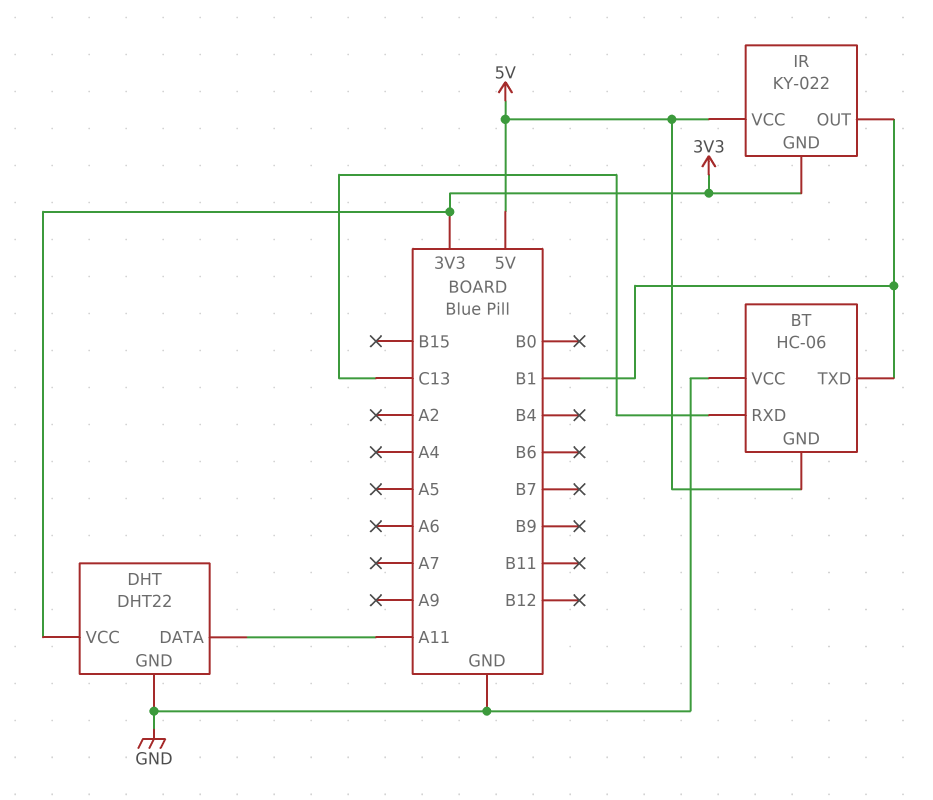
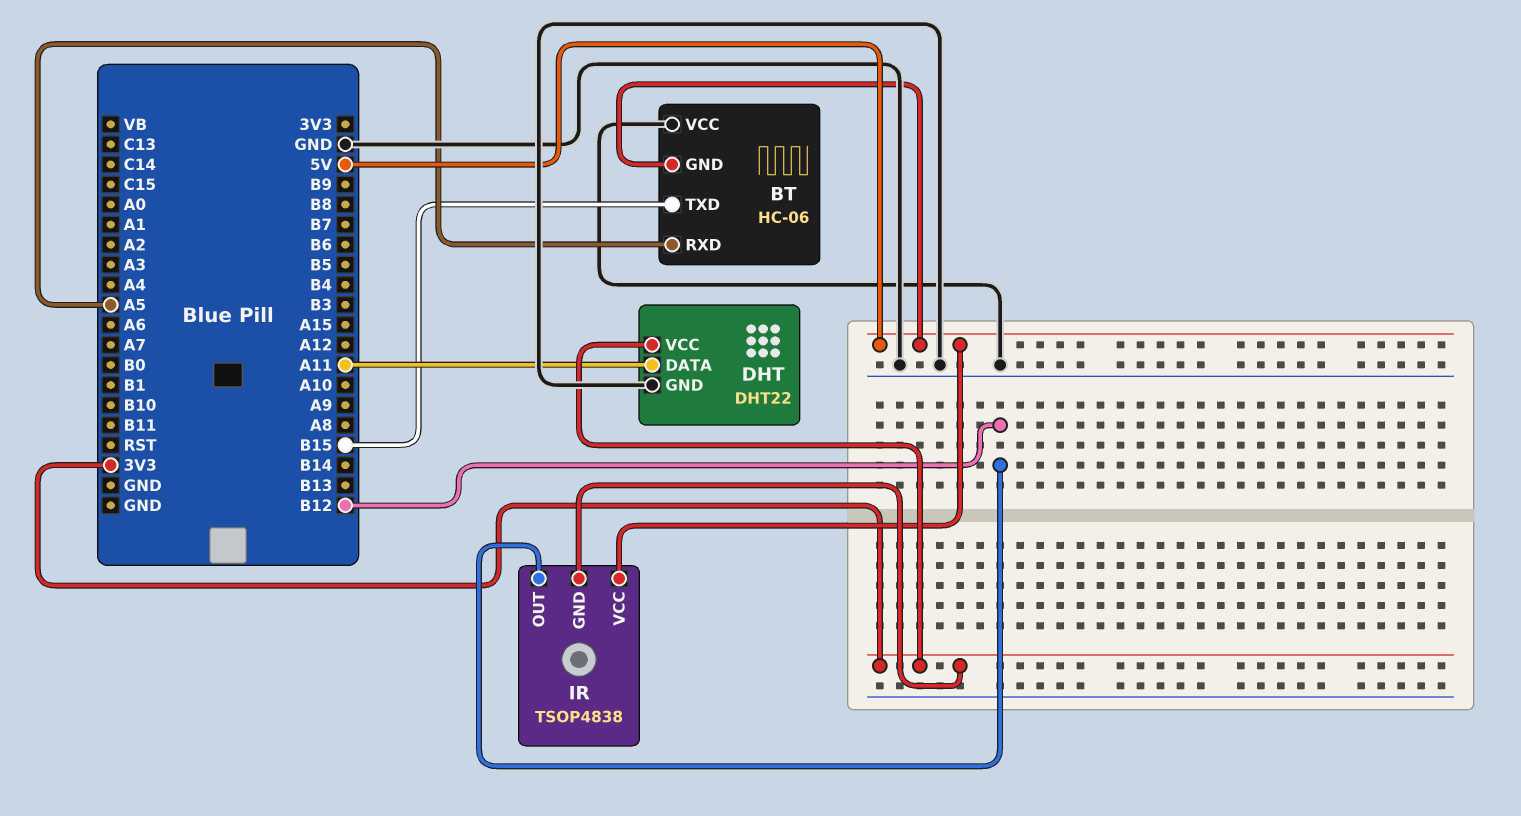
BT pin RXD: C13 -> A5
BT pin TXD: B1 -> B15
IR: KY-022 -> TSOP4838
IR pin OUT: B1 -> B12

